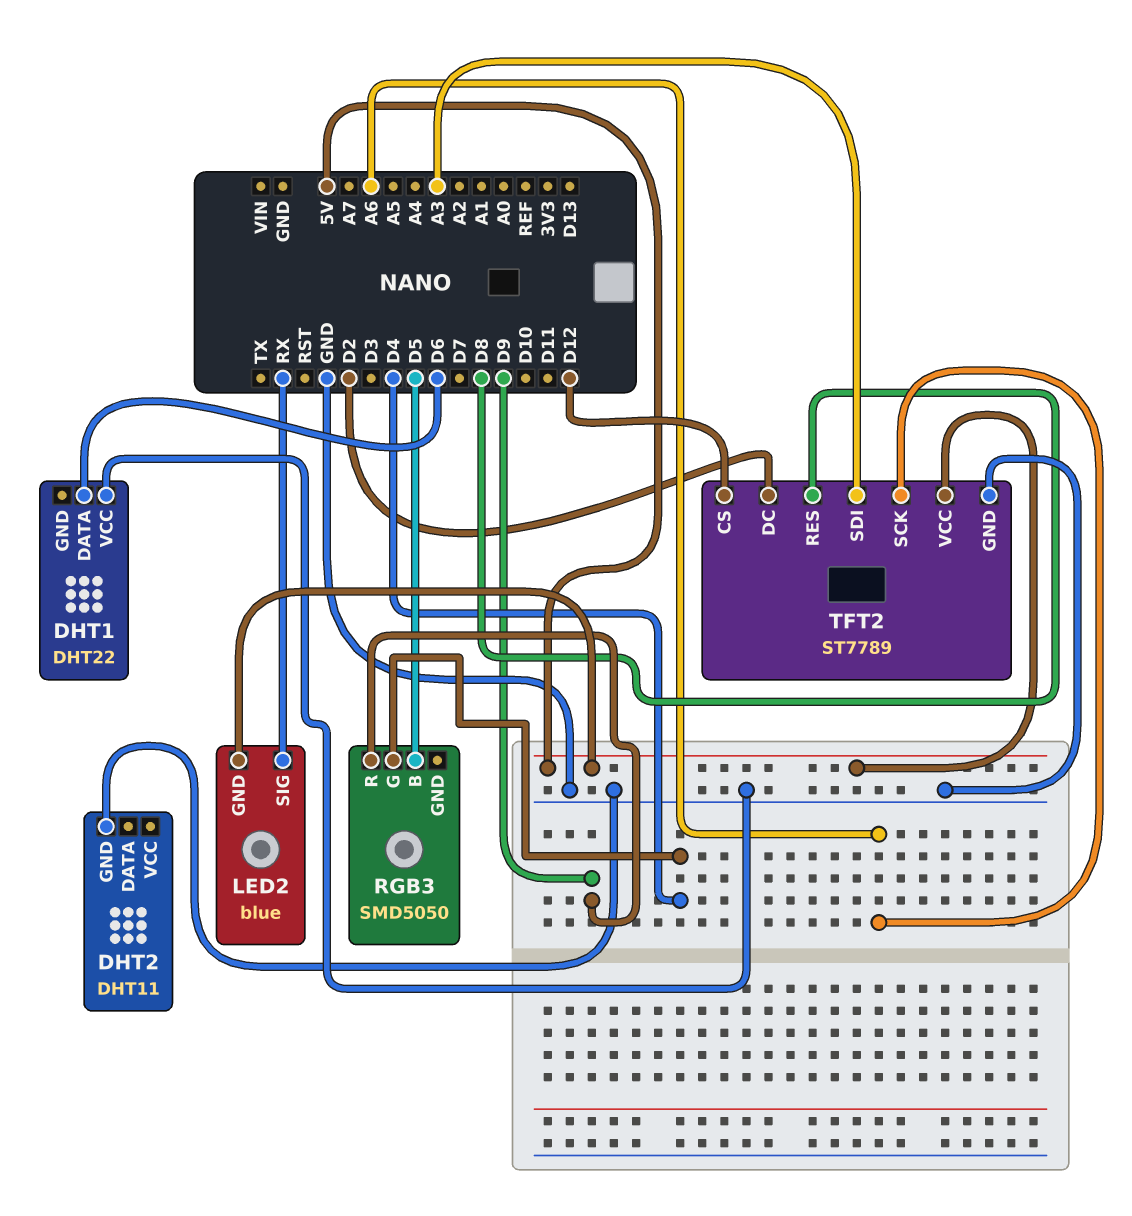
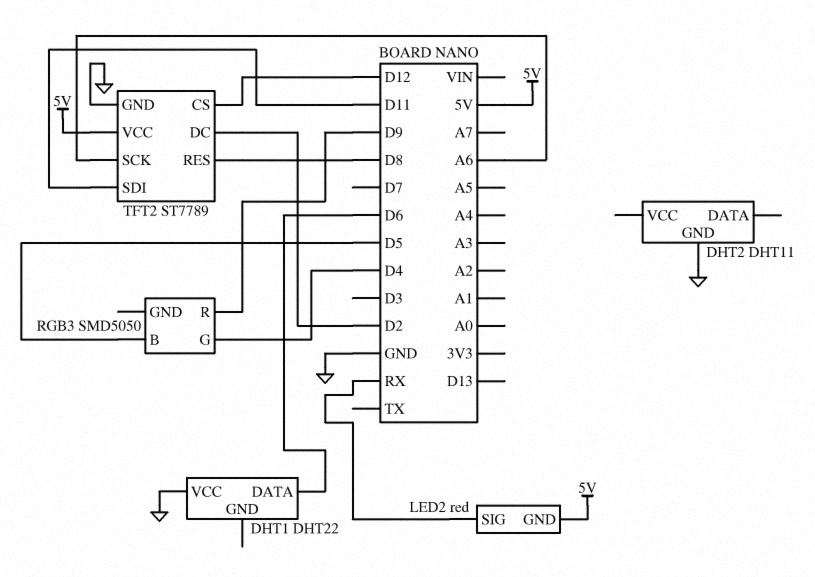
LED2: blue -> red
TFT2 pin SDI: A3 -> D11

